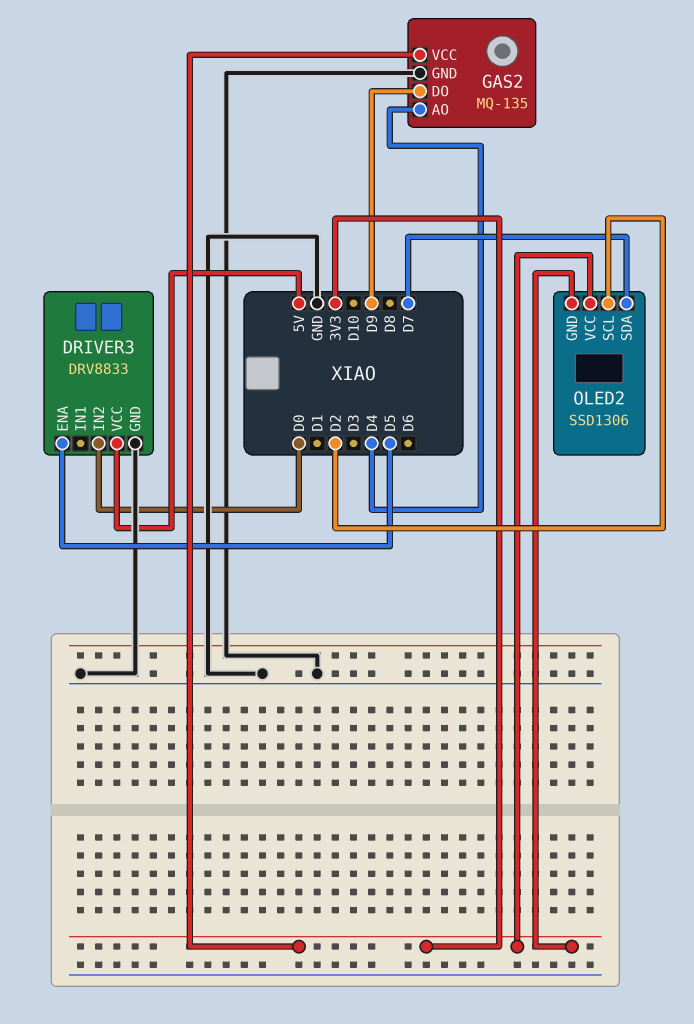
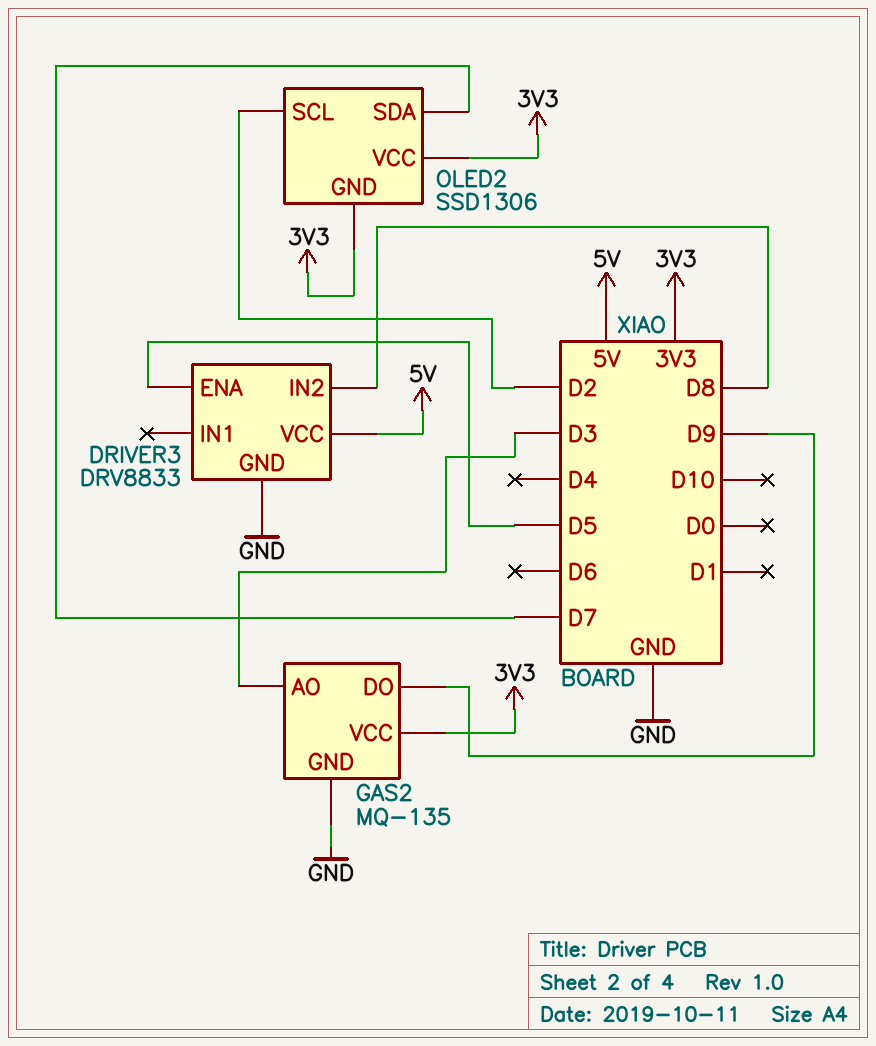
DRIVER3 pin IN2: D0 -> D8
GAS2 pin AO: D4 -> D3

